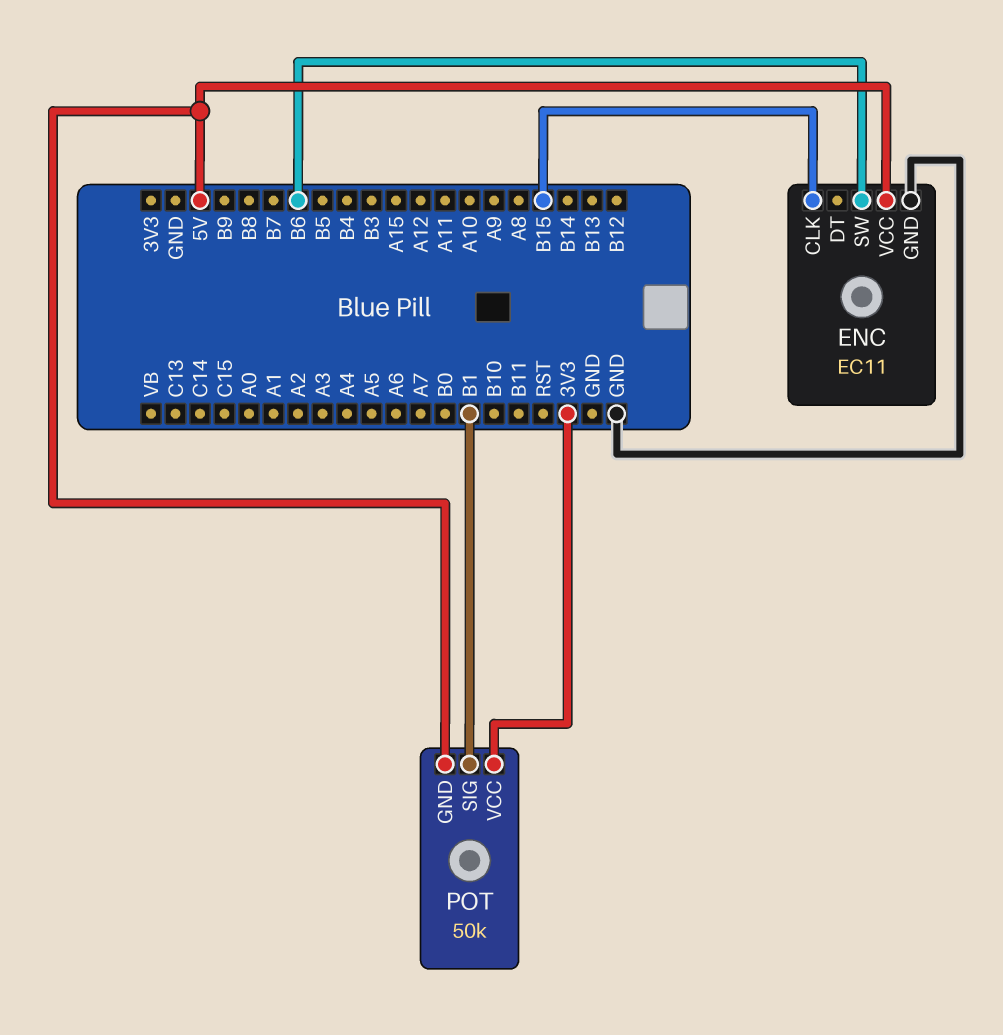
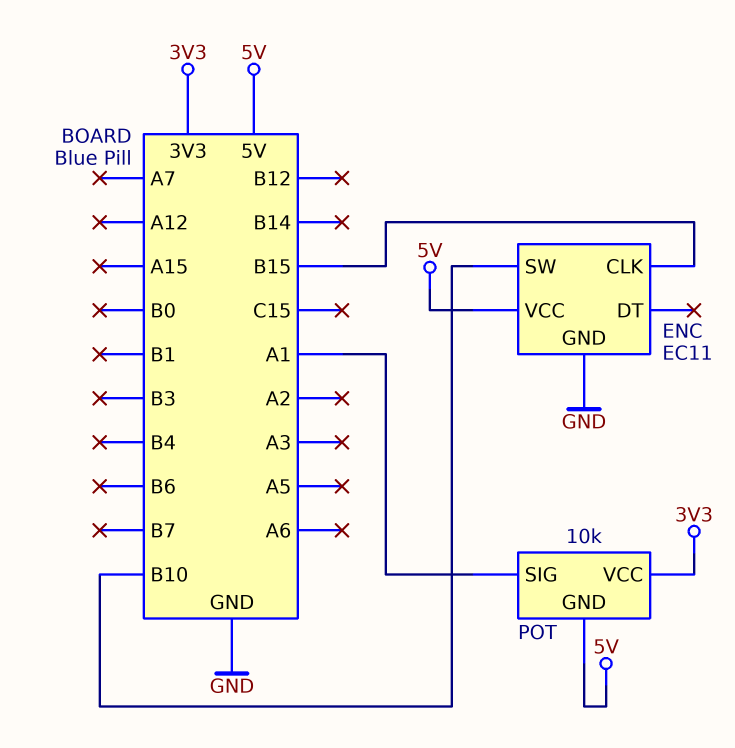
ENC pin SW: B6 -> B10
POT: 50k -> 10k
POT pin SIG: B1 -> A1

